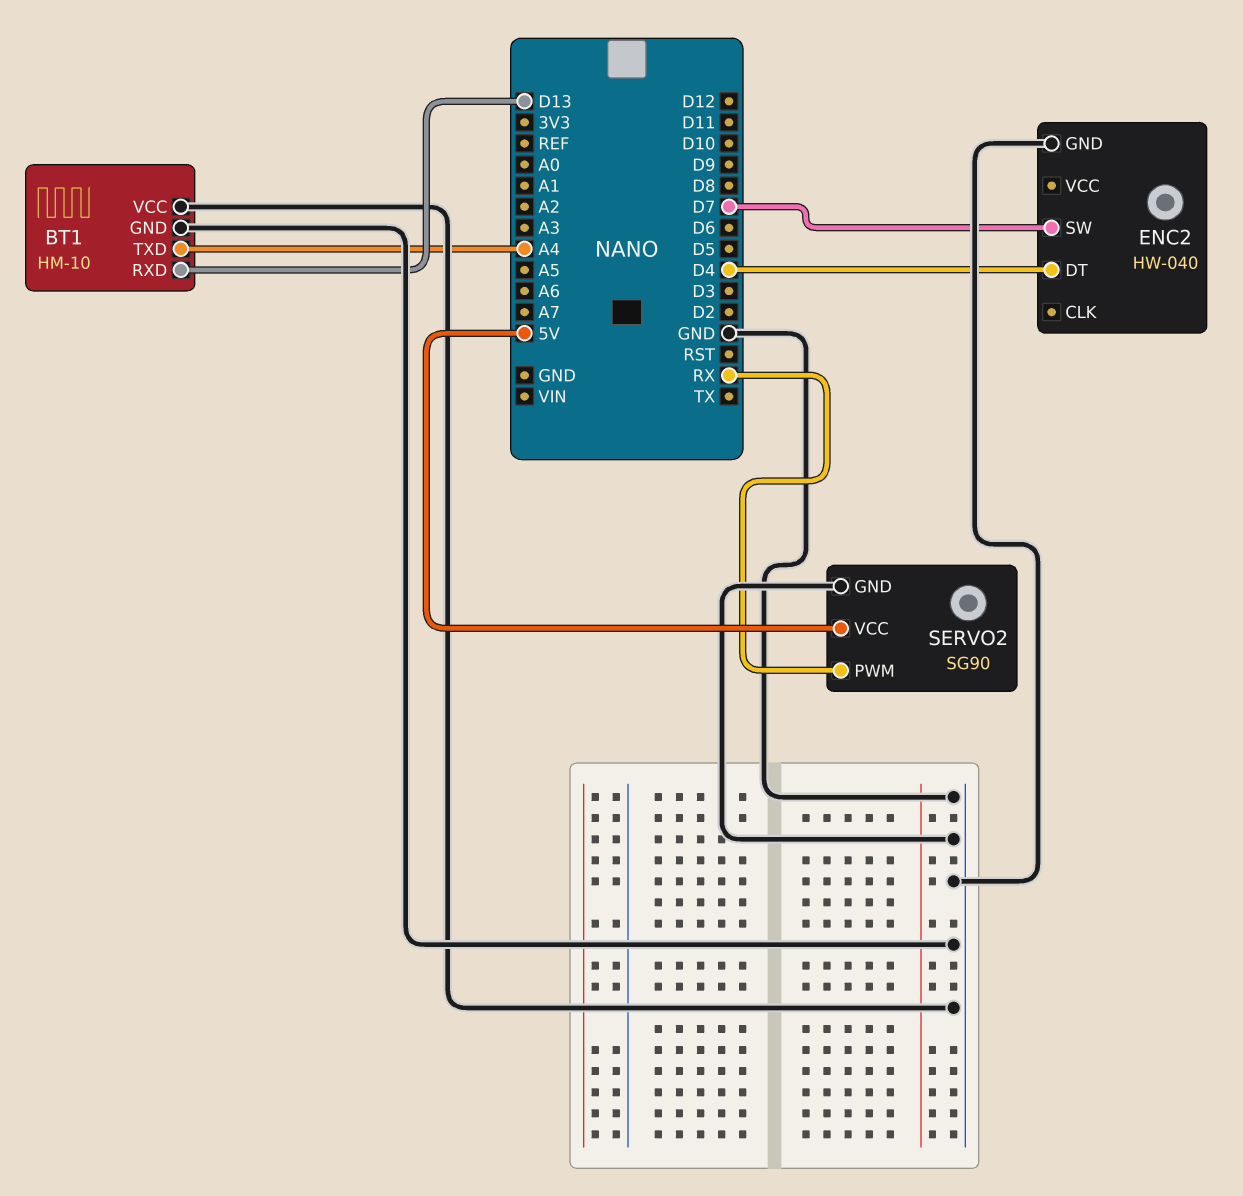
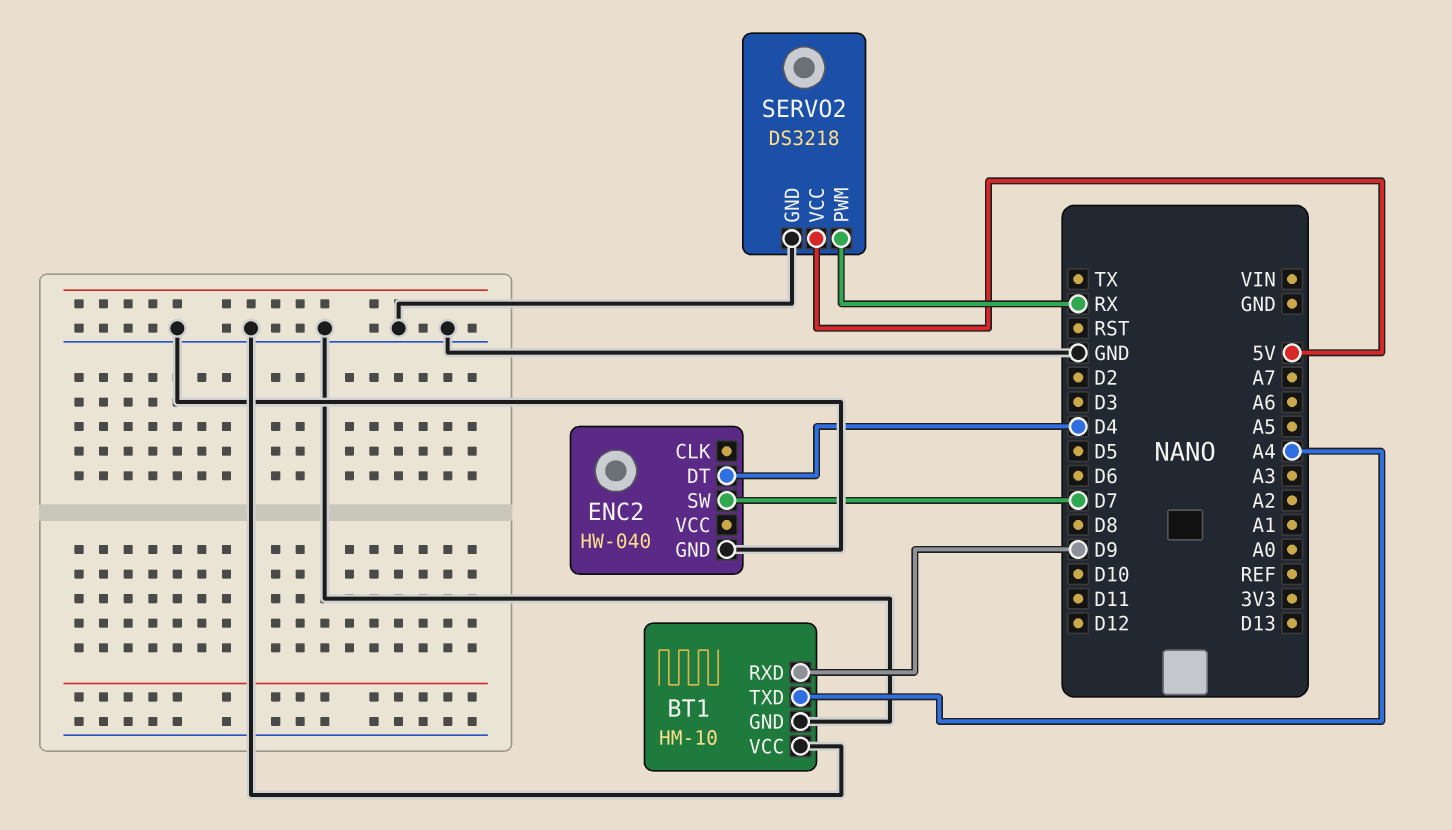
BT1 pin RXD: D13 -> D9
SERVO2: SG90 -> DS3218

